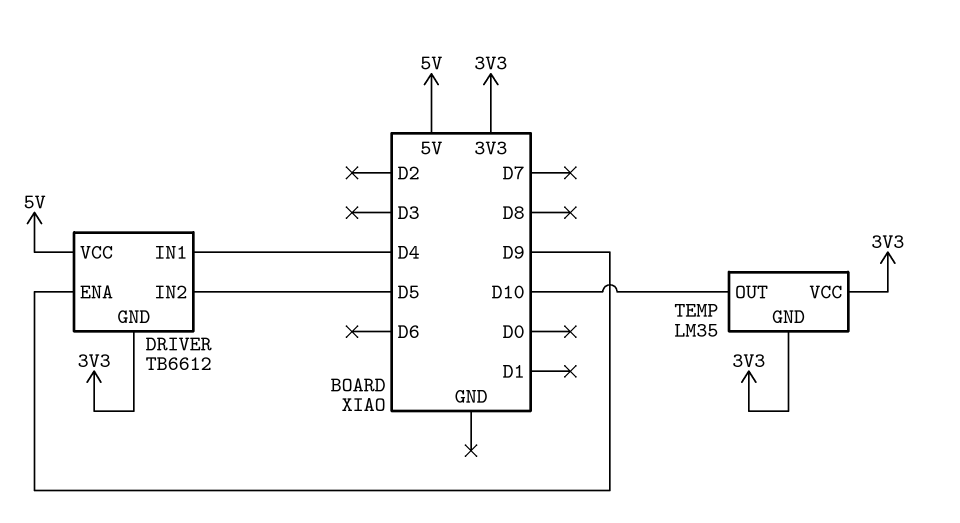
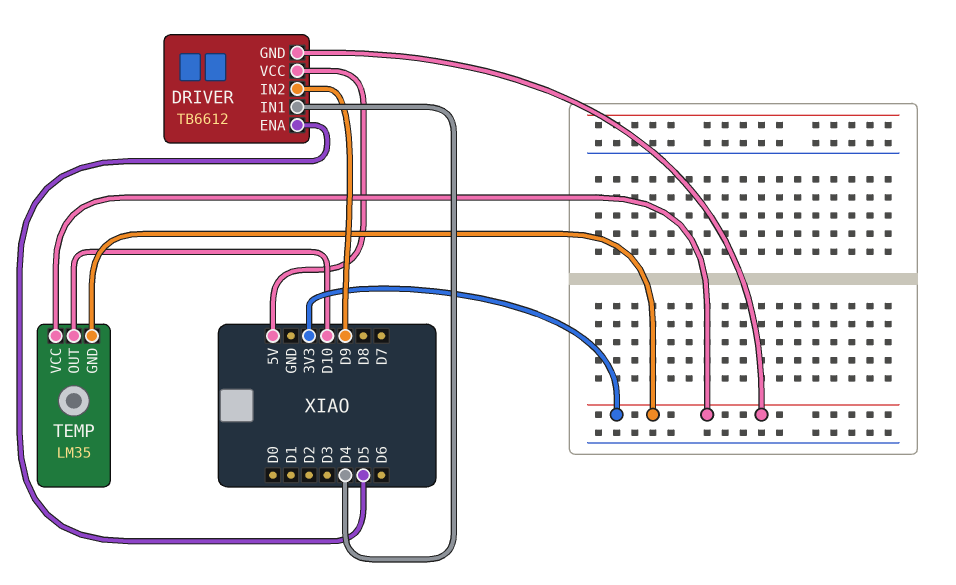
DRIVER pin ENA: D9 -> D5
DRIVER pin IN2: D5 -> D9

